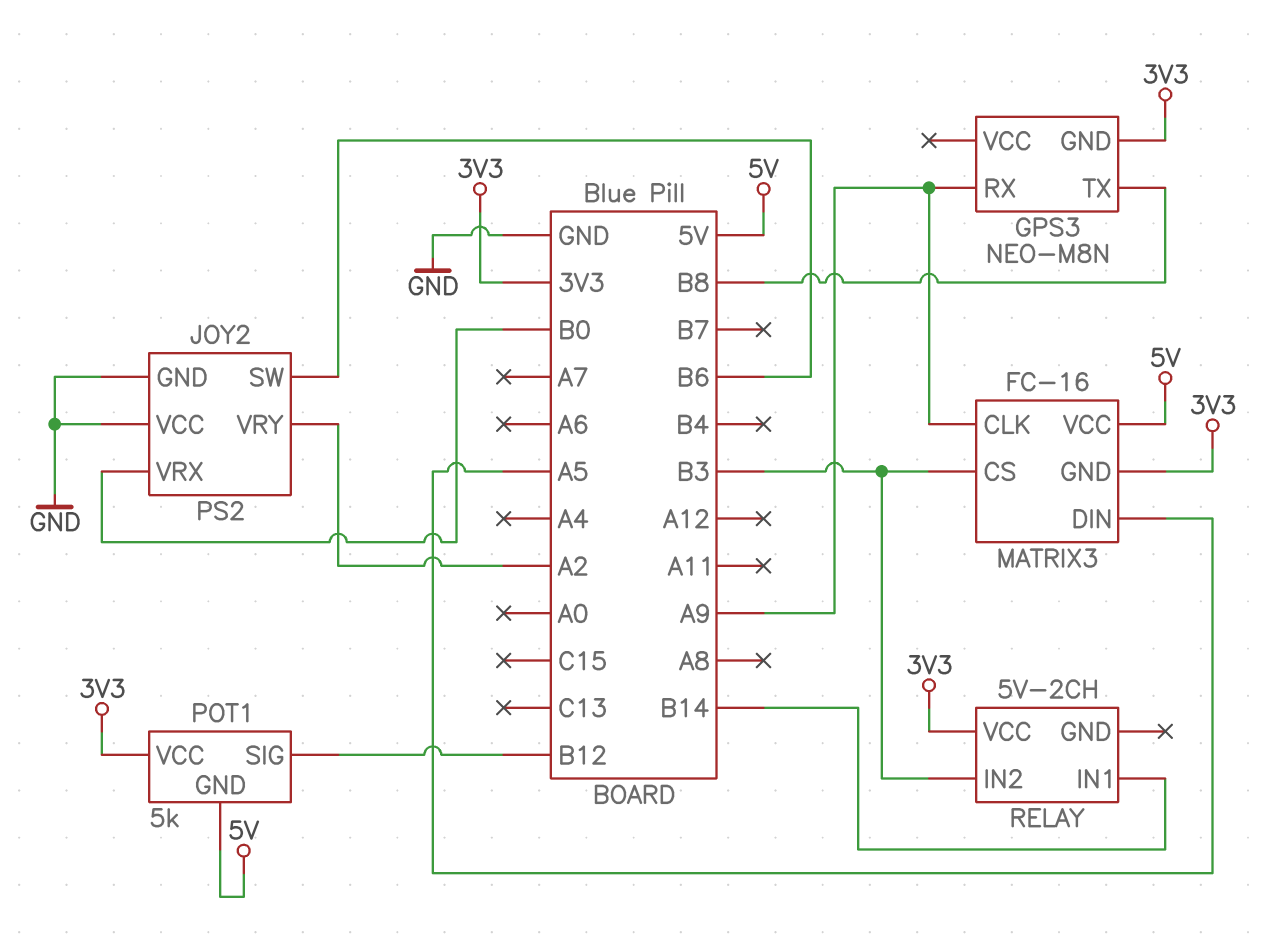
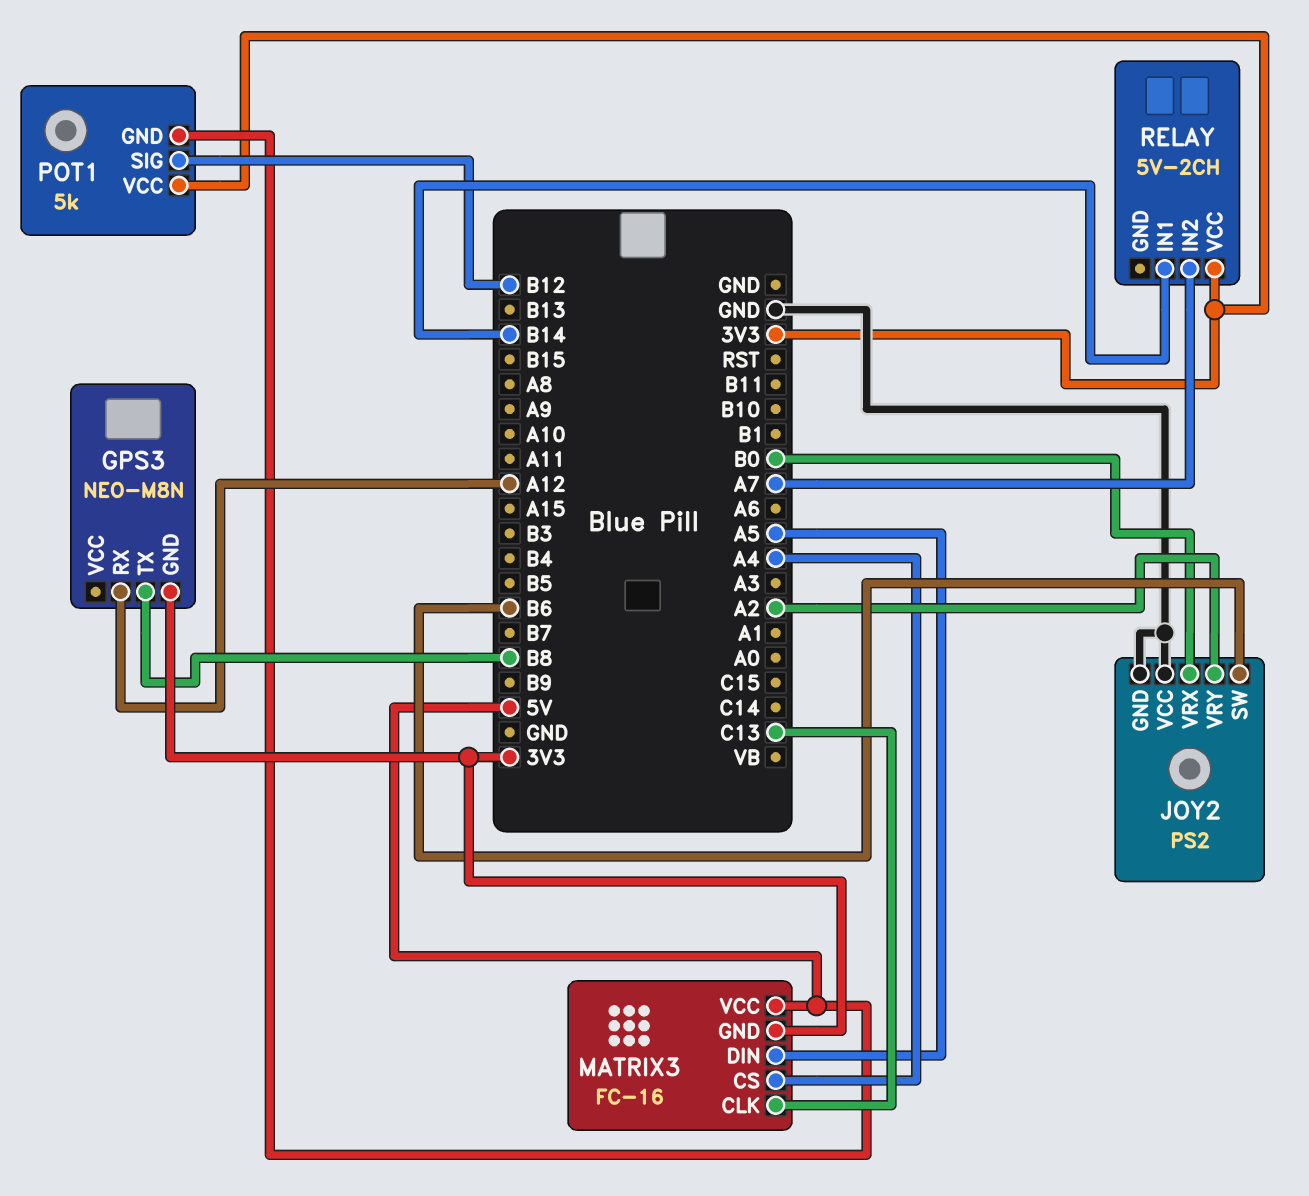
GPS3 pin RX: A9 -> A12
MATRIX3 pin CLK: A9 -> C13
MATRIX3 pin CS: B3 -> A4
RELAY pin IN2: B3 -> A7

